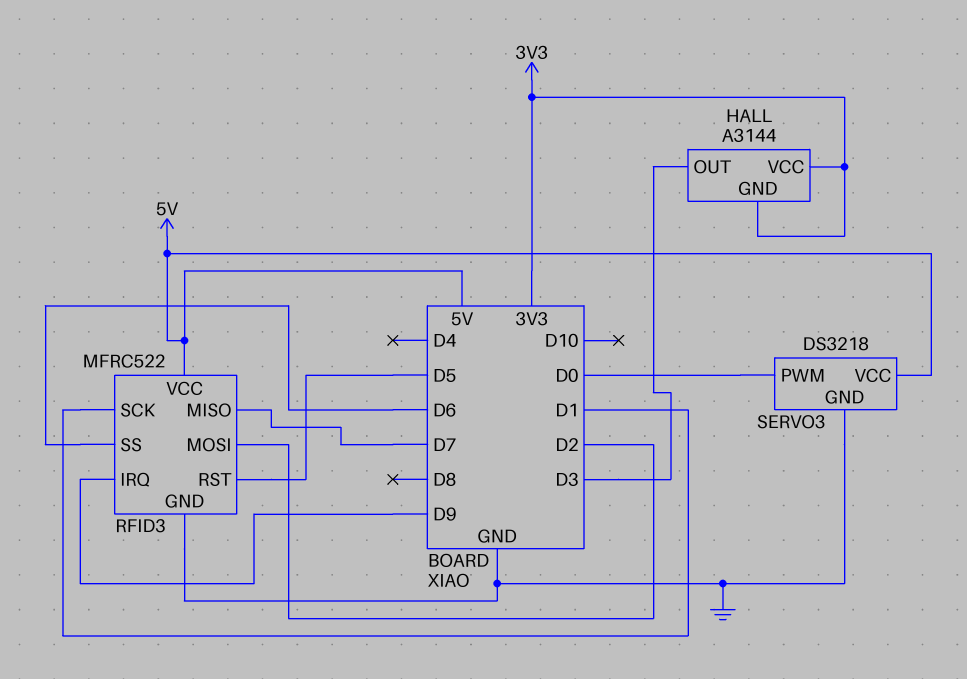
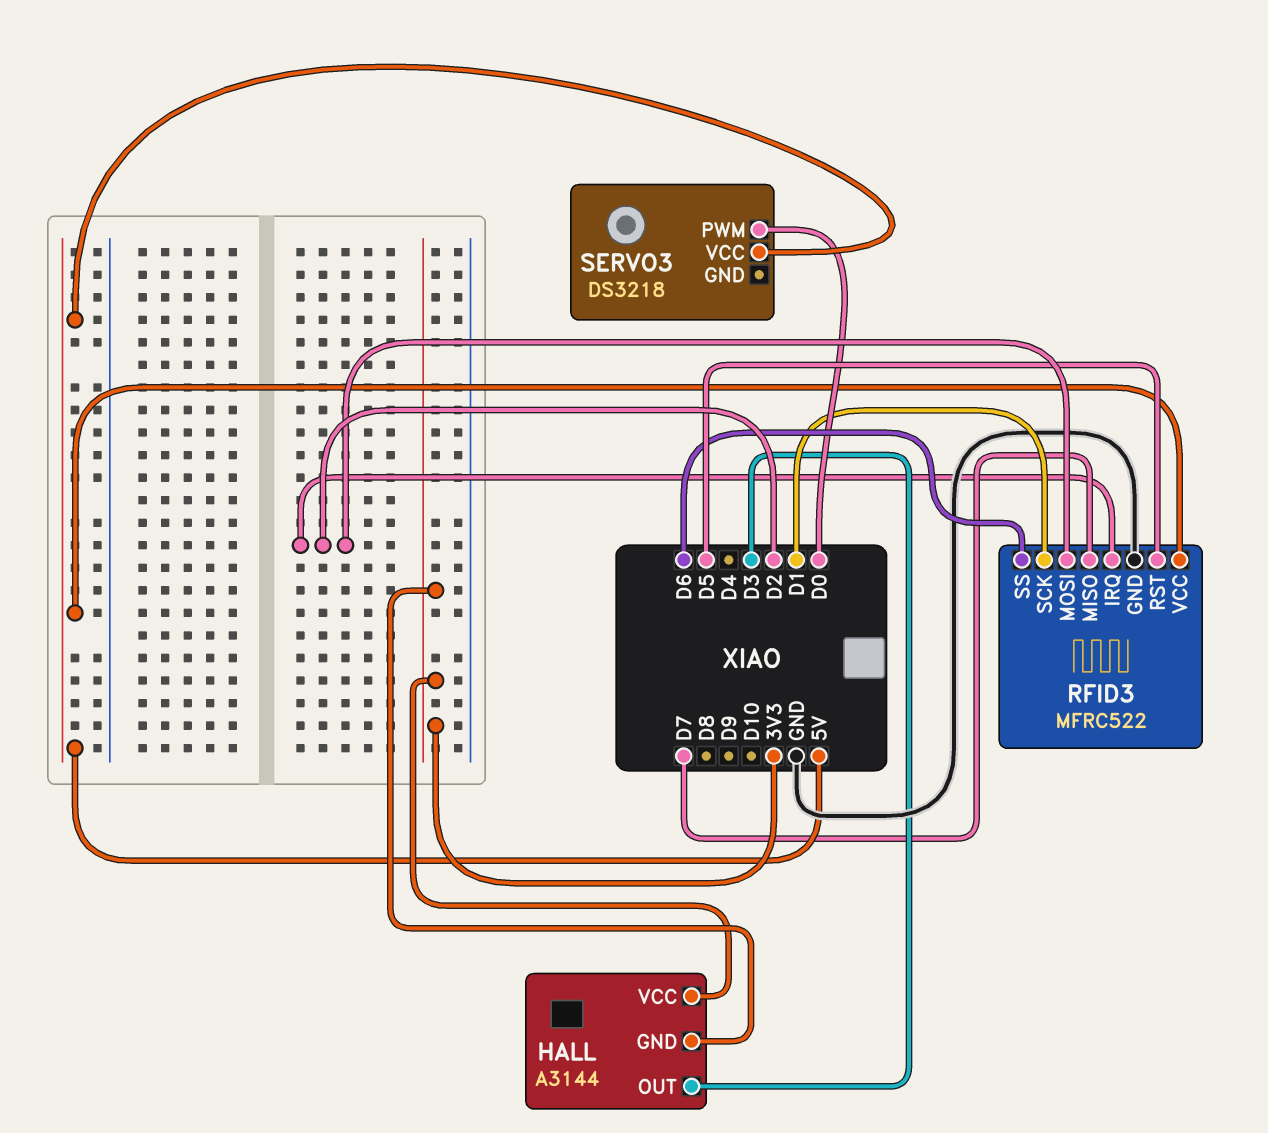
RFID3 pin IRQ: D9 -> D2
SERVO3 pin GND: GND -> none

